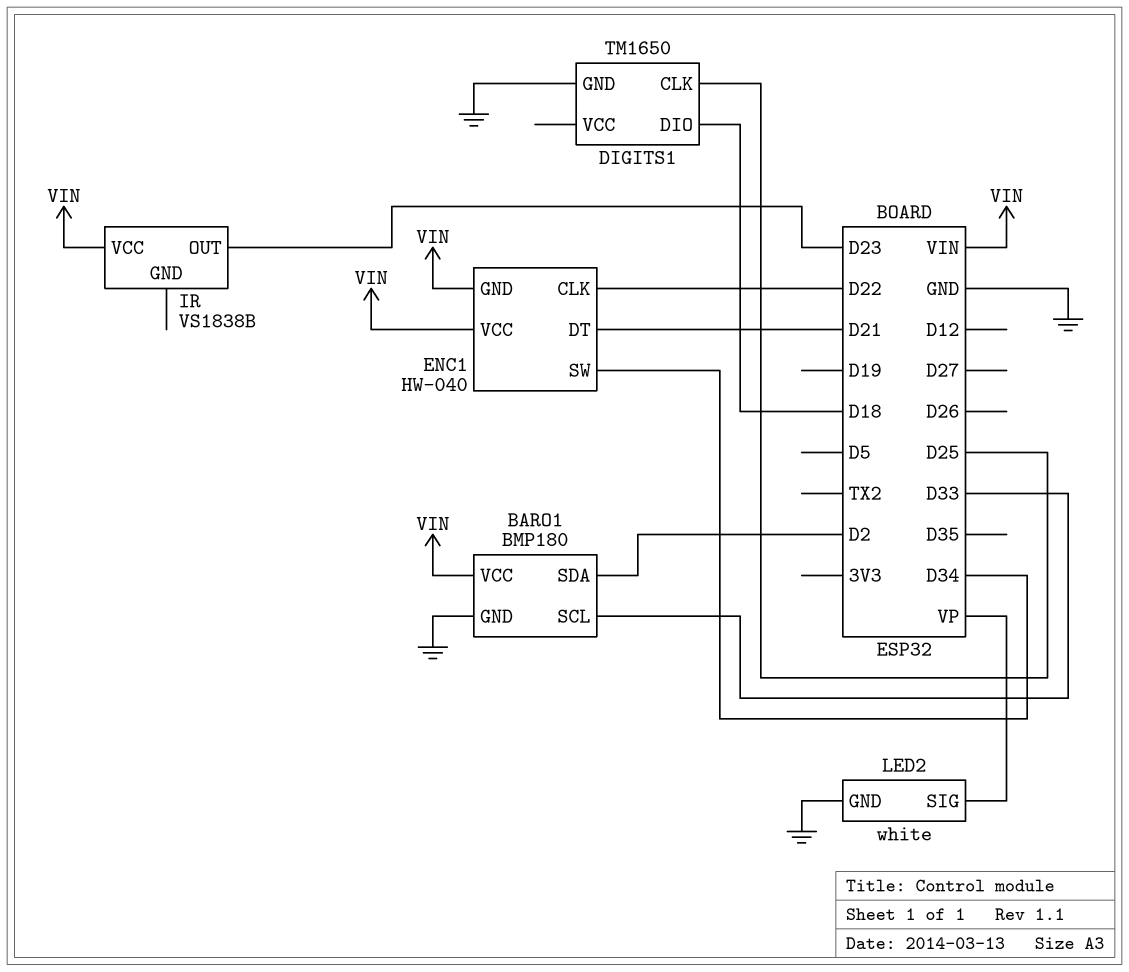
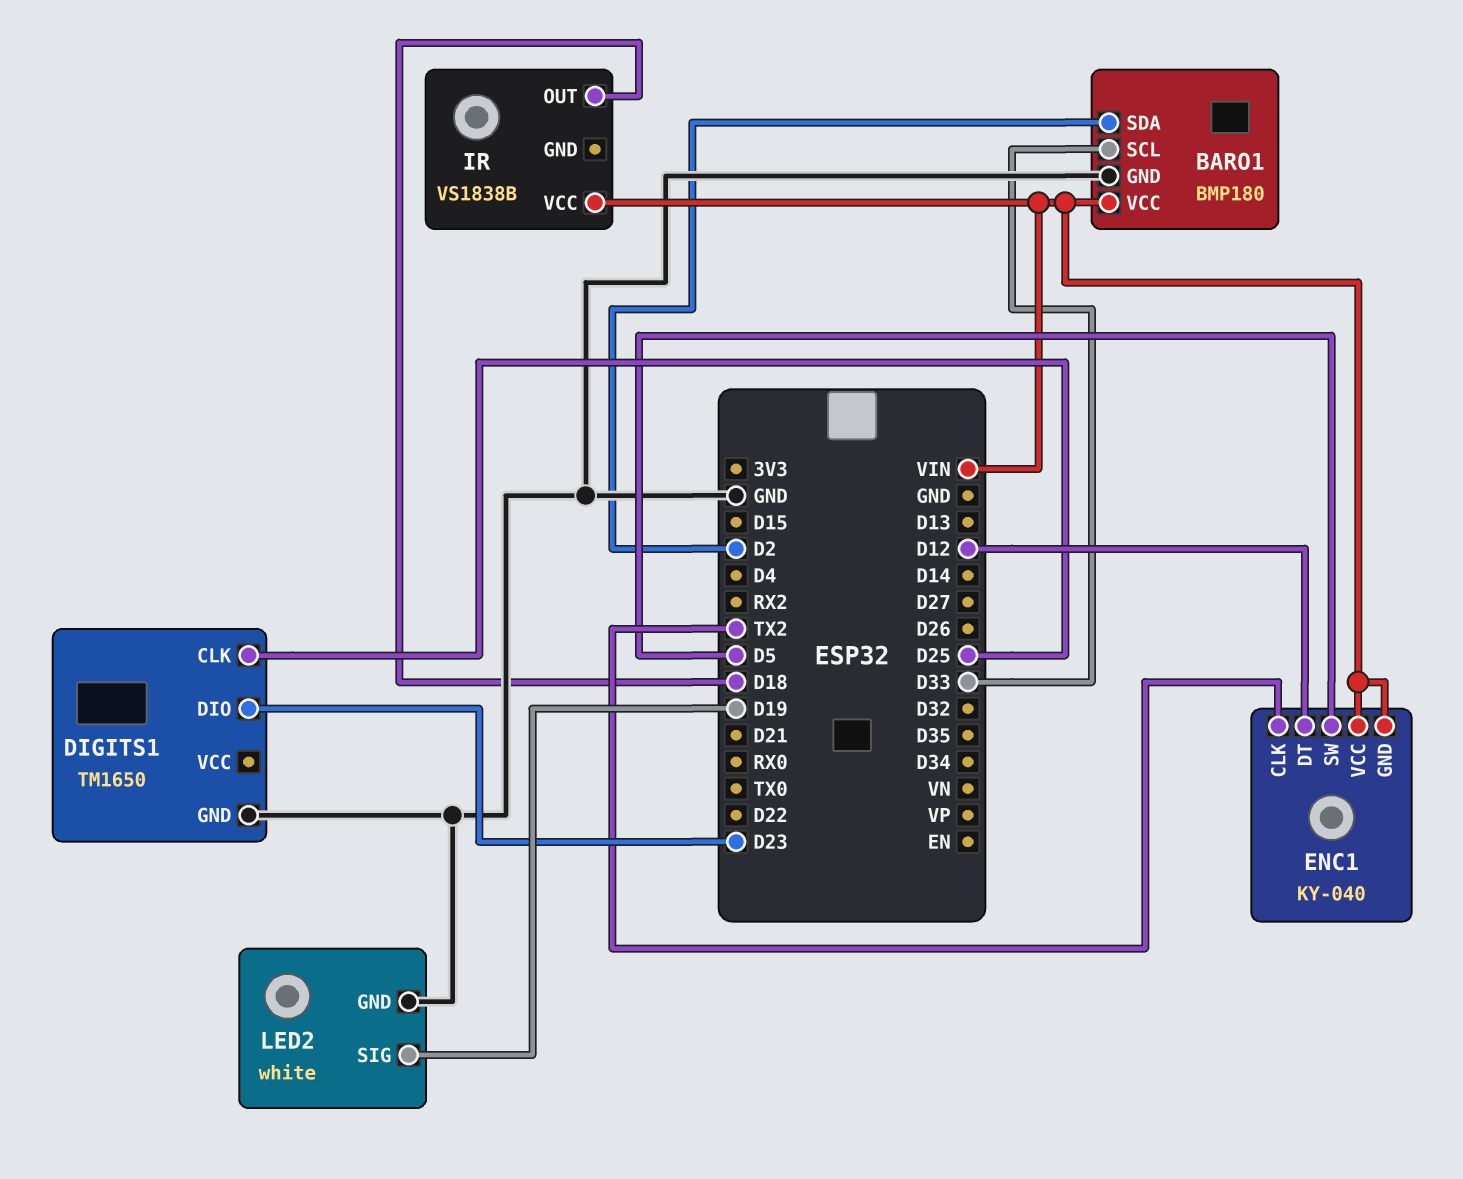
DIGITS1 pin DIO: D18 -> D23
ENC1: HW-040 -> KY-040
ENC1 pin CLK: D22 -> TX2
ENC1 pin DT: D21 -> D12
ENC1 pin SW: D34 -> D5
IR pin OUT: D23 -> D18
LED2 pin SIG: VP -> D19

